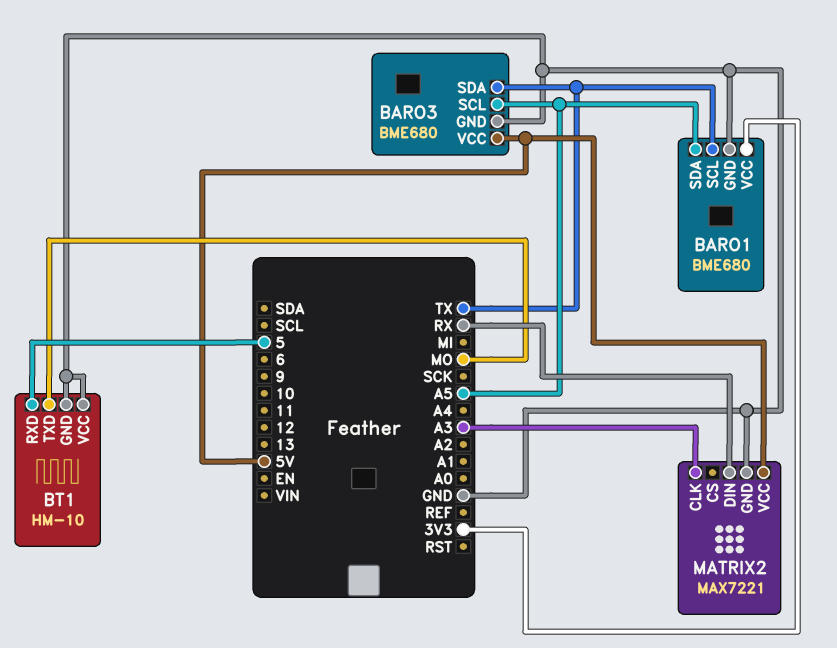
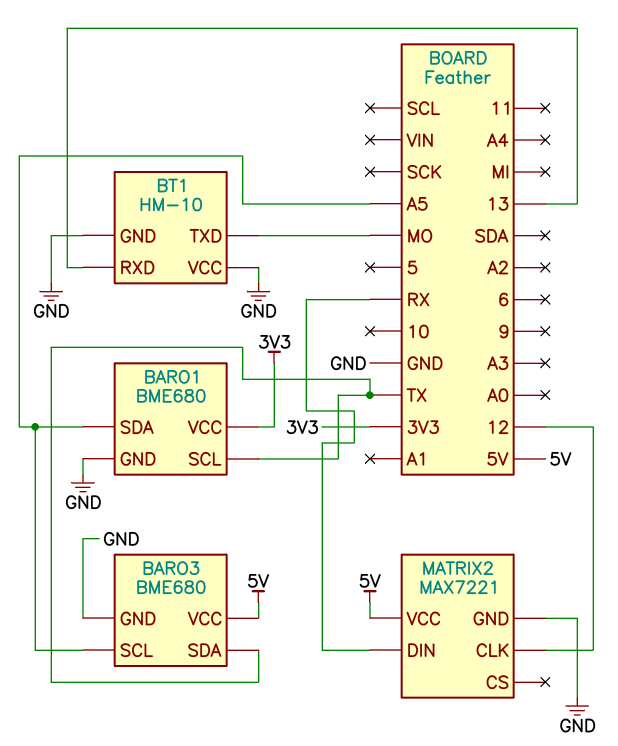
BT1 pin RXD: 5 -> 13
MATRIX2 pin CLK: A3 -> 12

